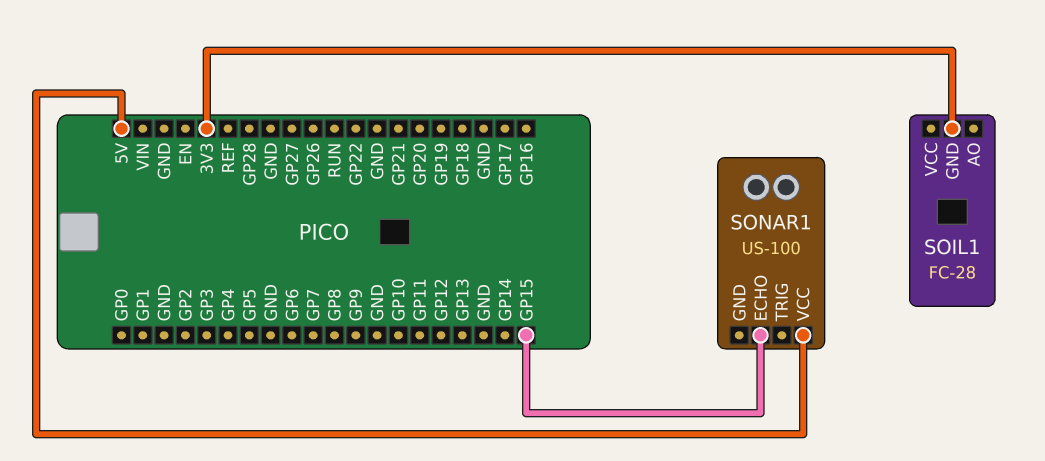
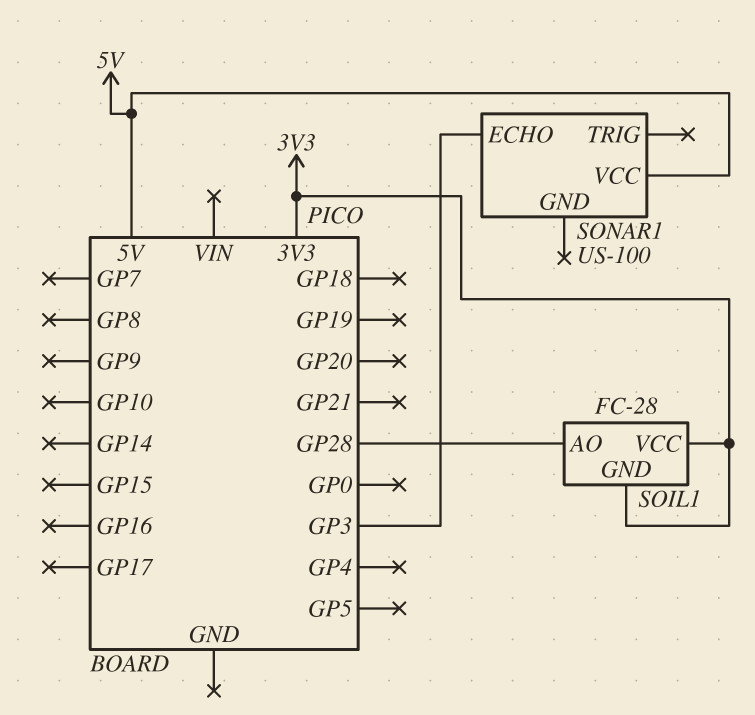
SOIL1 pin AO: none -> GP28
SOIL1 pin VCC: none -> 3V3
SONAR1 pin ECHO: GP15 -> GP3

